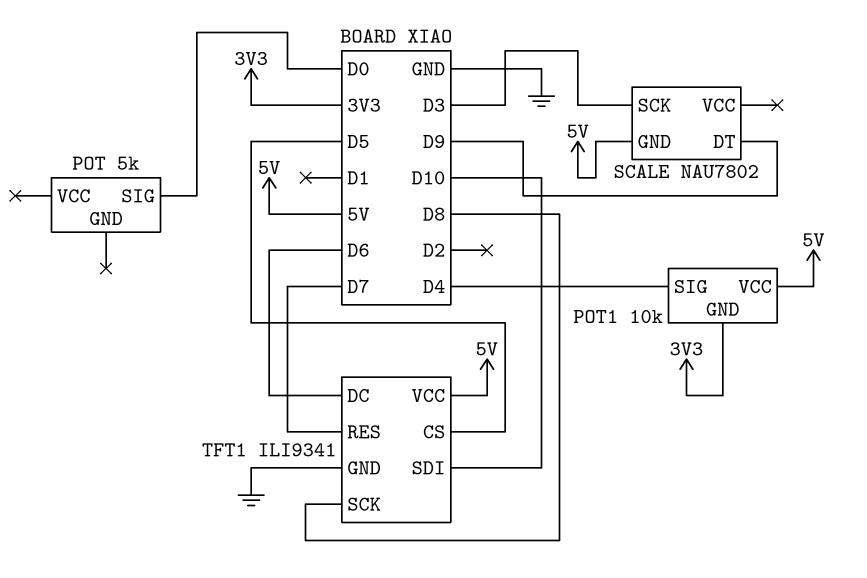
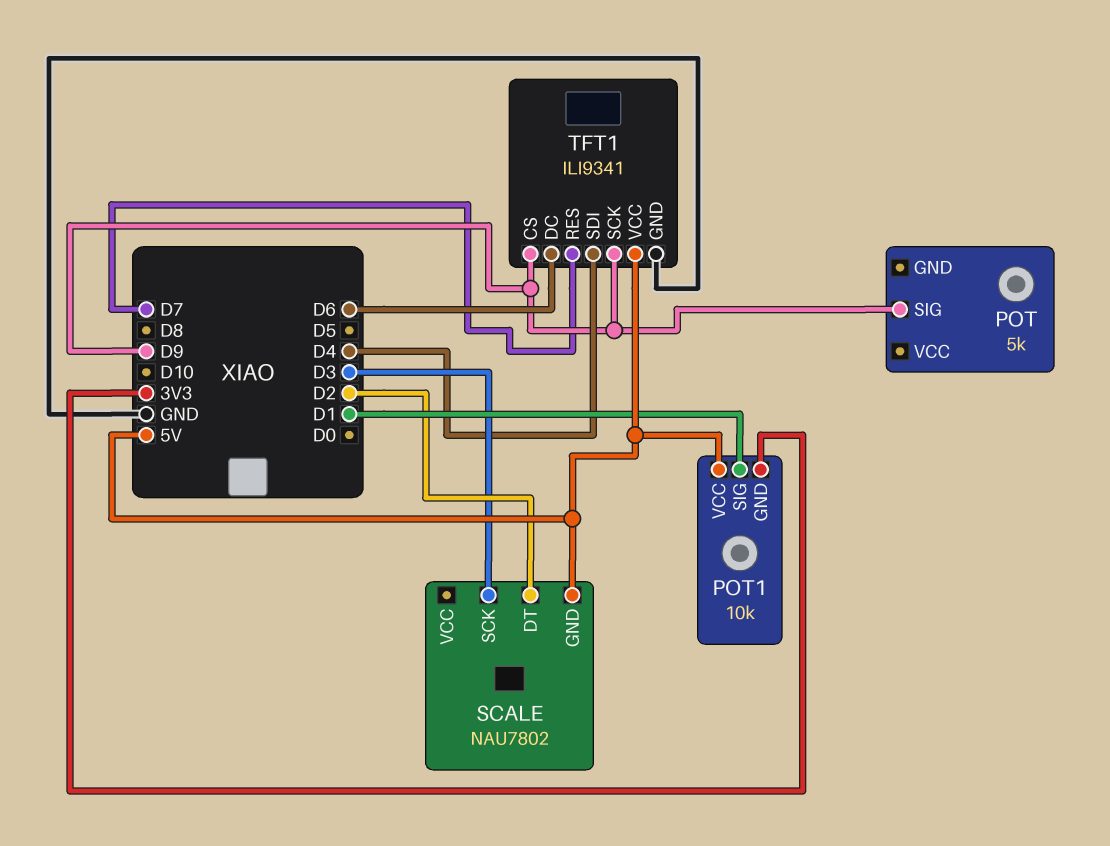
POT pin SIG: D0 -> D9
POT1 pin SIG: D4 -> D1
SCALE pin DT: D9 -> D2
TFT1 pin CS: D5 -> D9
TFT1 pin SCK: D8 -> D9
TFT1 pin SDI: D10 -> D4

